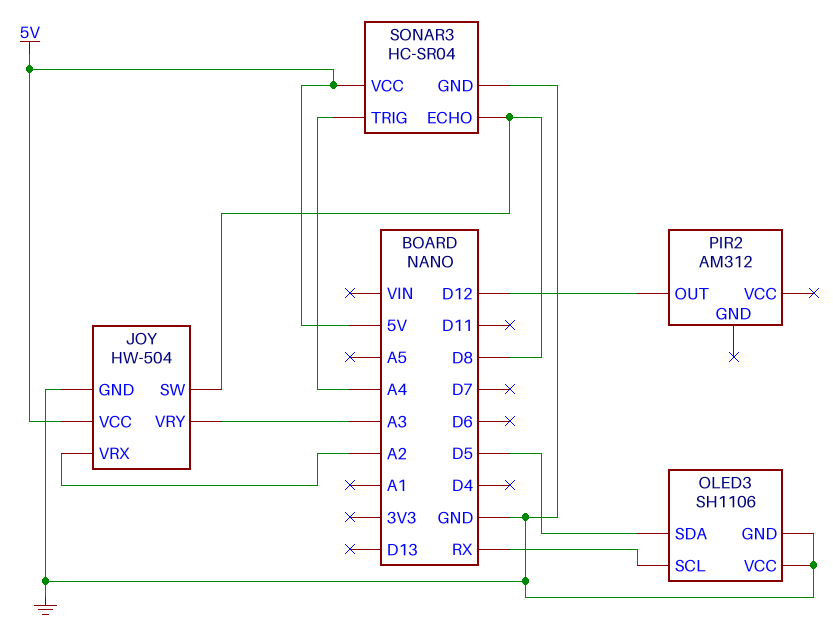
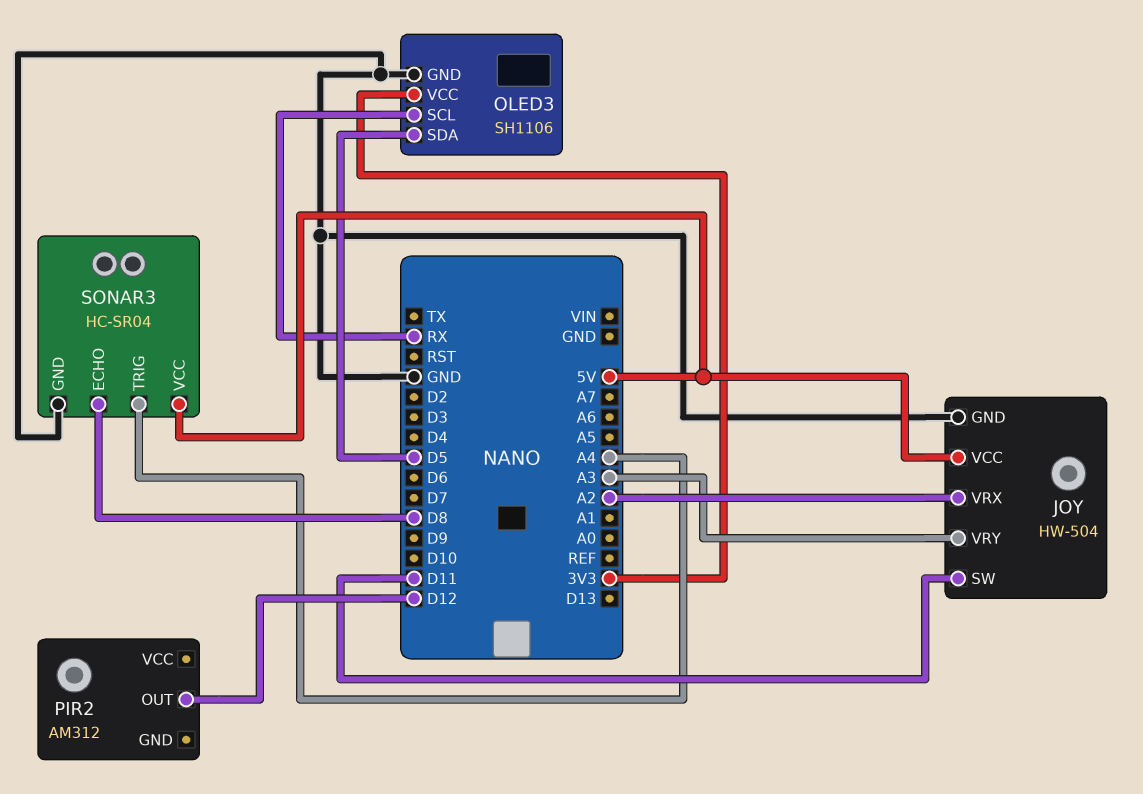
JOY pin SW: D8 -> D11
OLED3 pin VCC: GND -> 3V3

